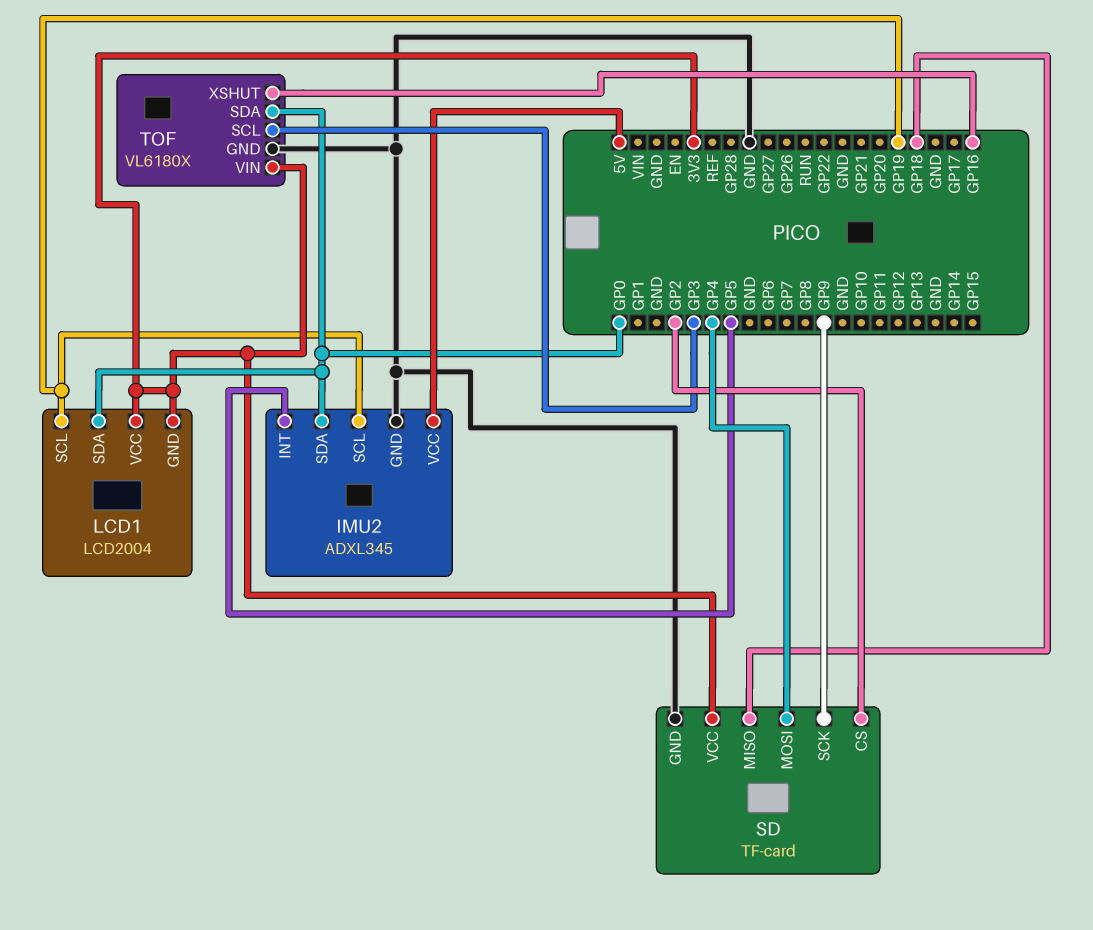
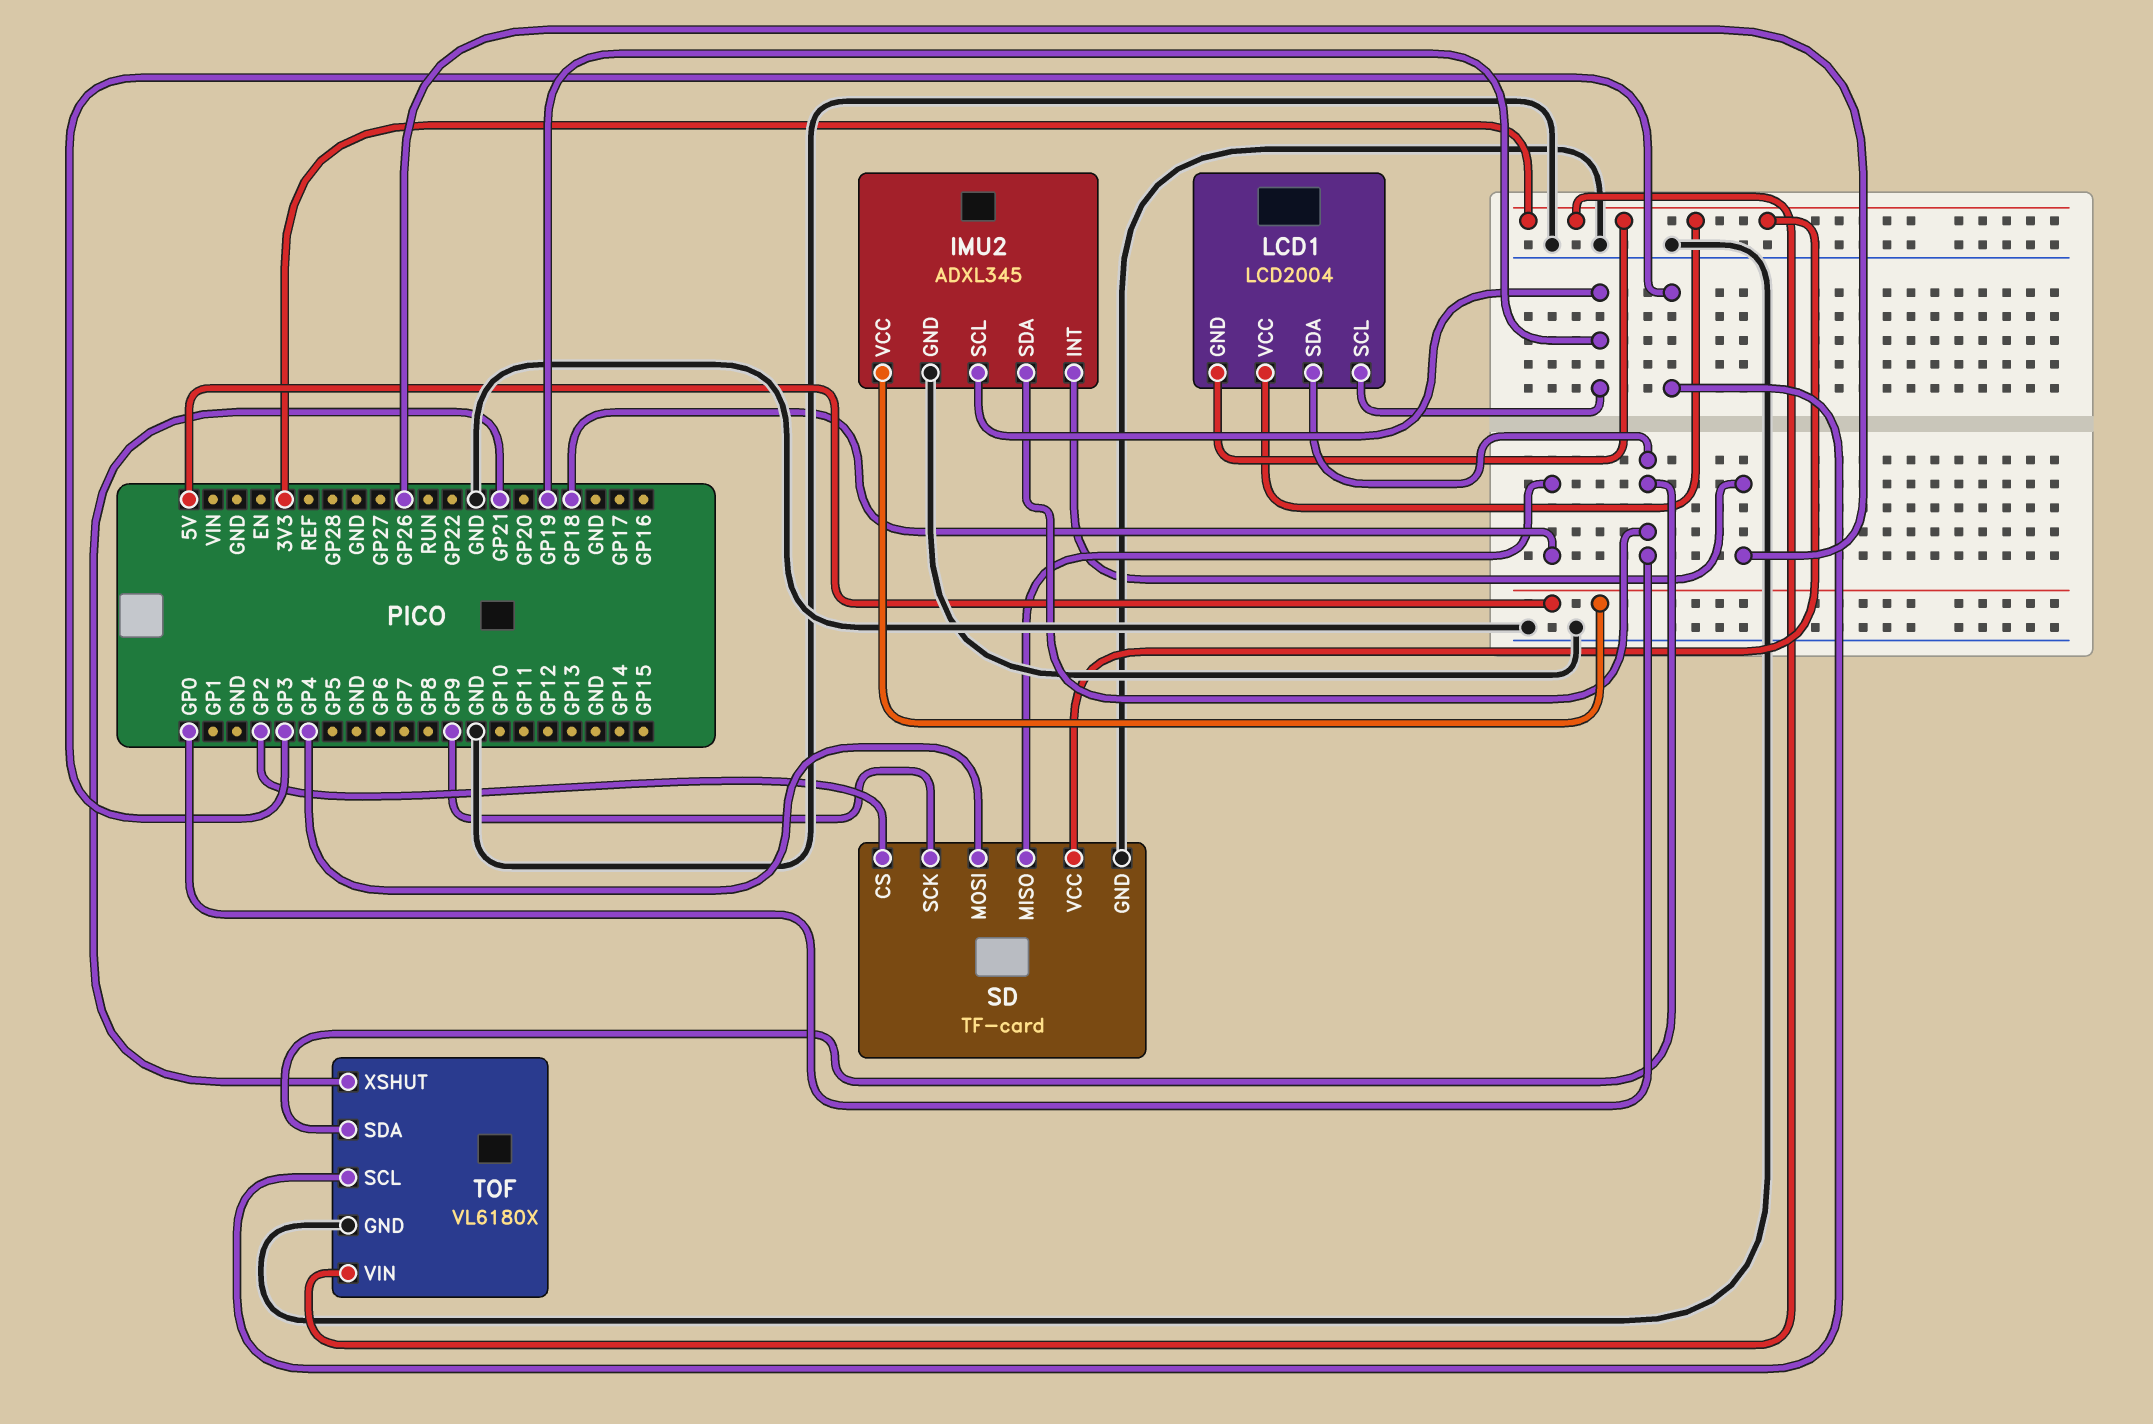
IMU2 pin INT: GP5 -> GP26
TOF pin XSHUT: GP16 -> GP21

